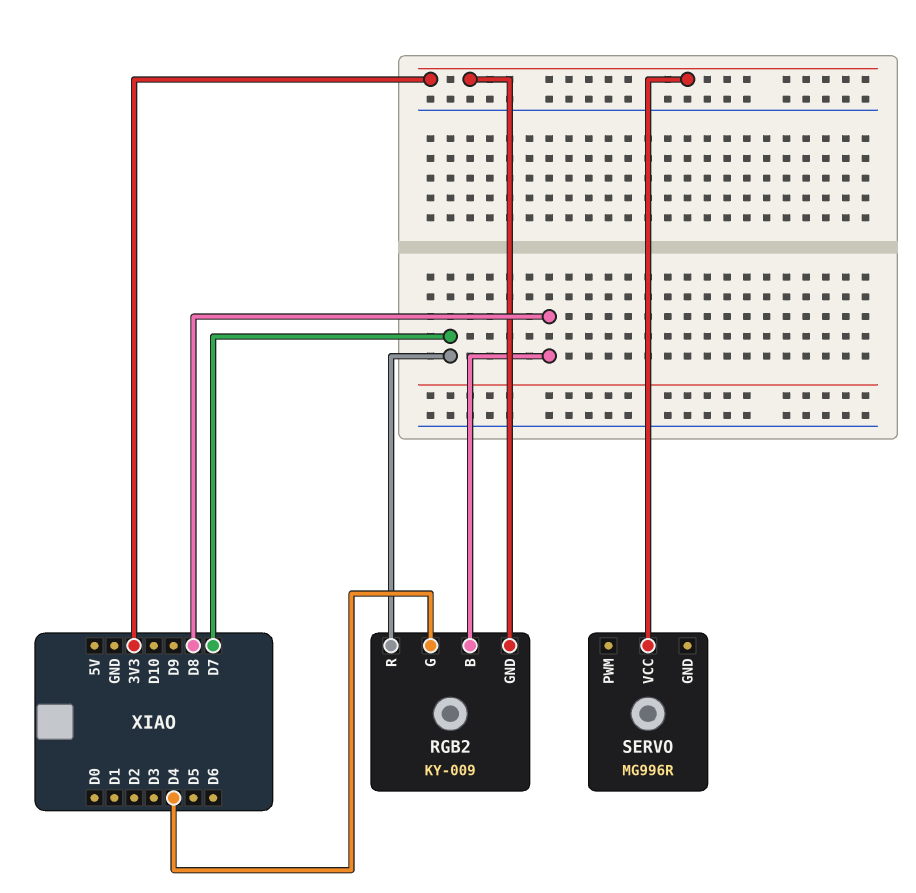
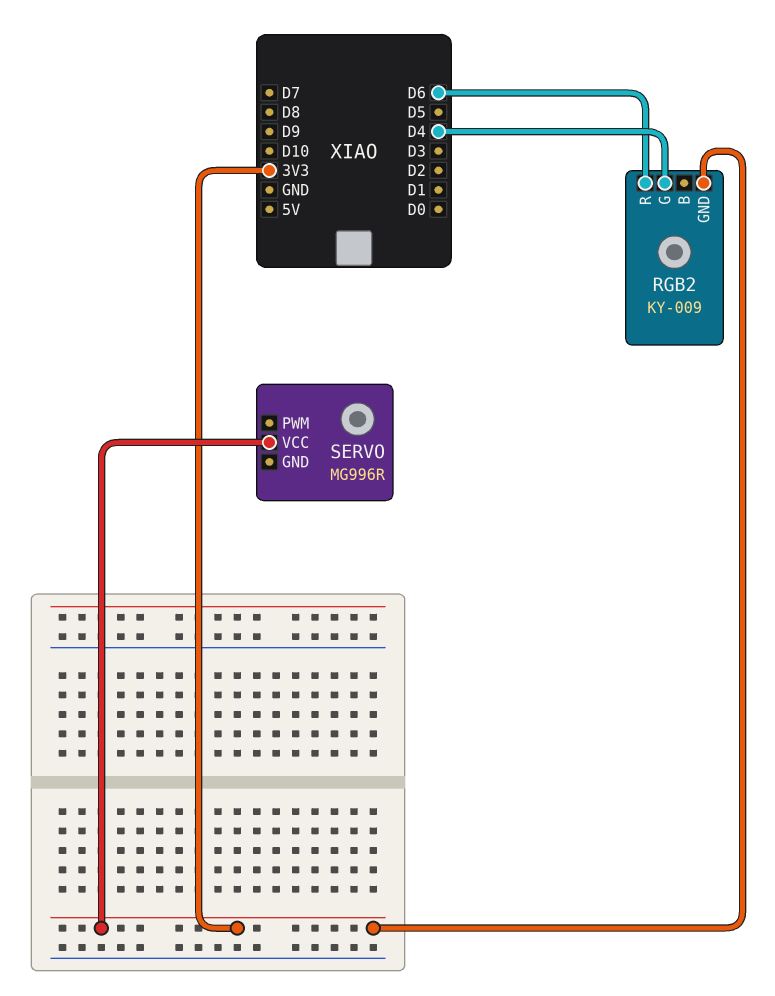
RGB2 pin B: D8 -> none
RGB2 pin R: D7 -> D6

